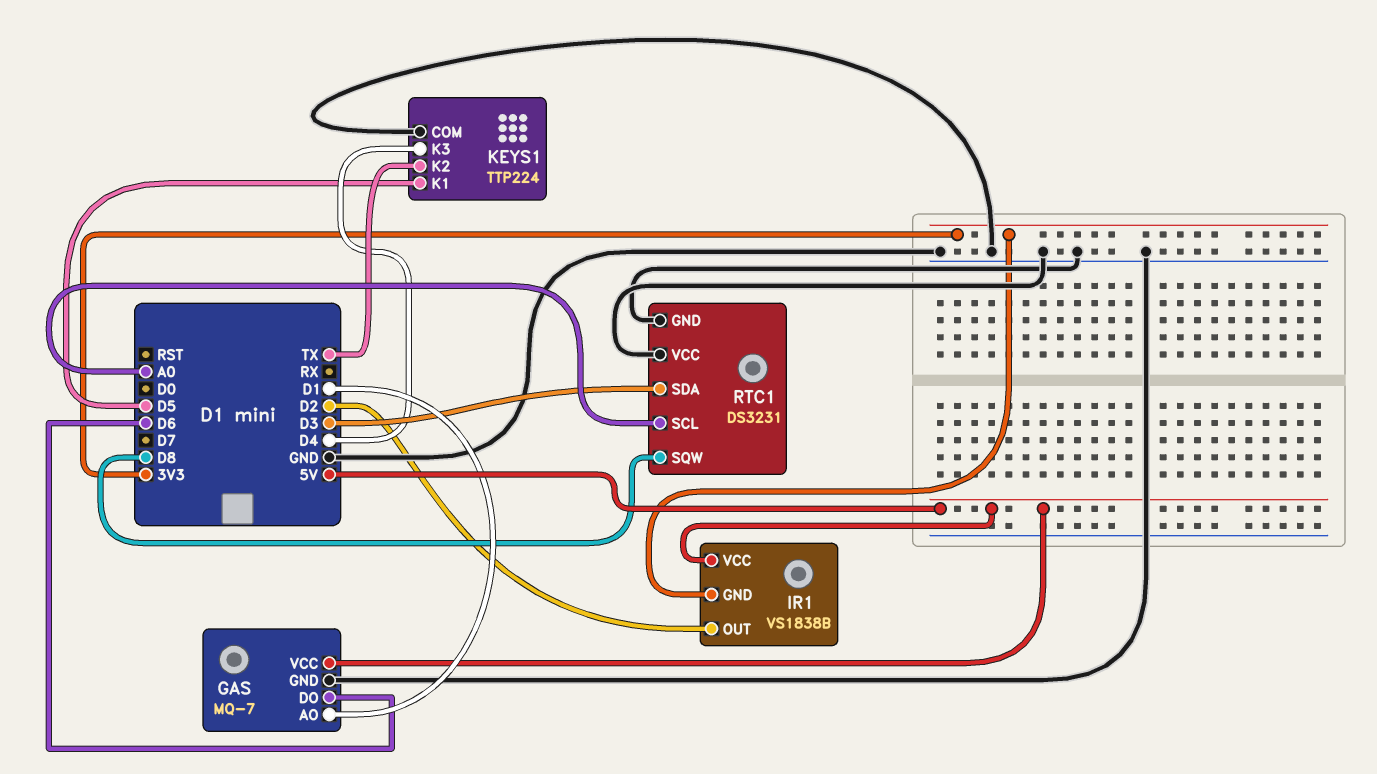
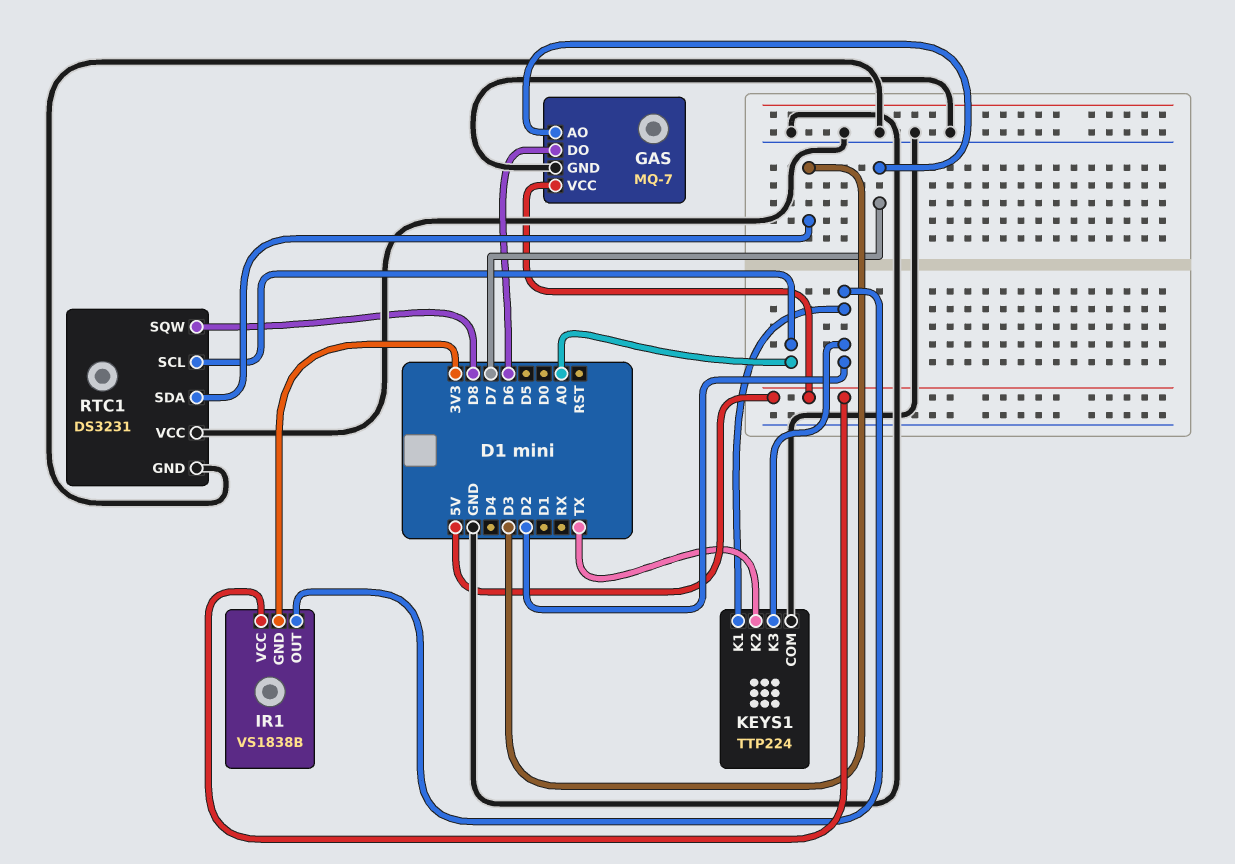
GAS pin AO: D1 -> D7
KEYS1 pin K1: D5 -> D2
KEYS1 pin K3: D4 -> D2

